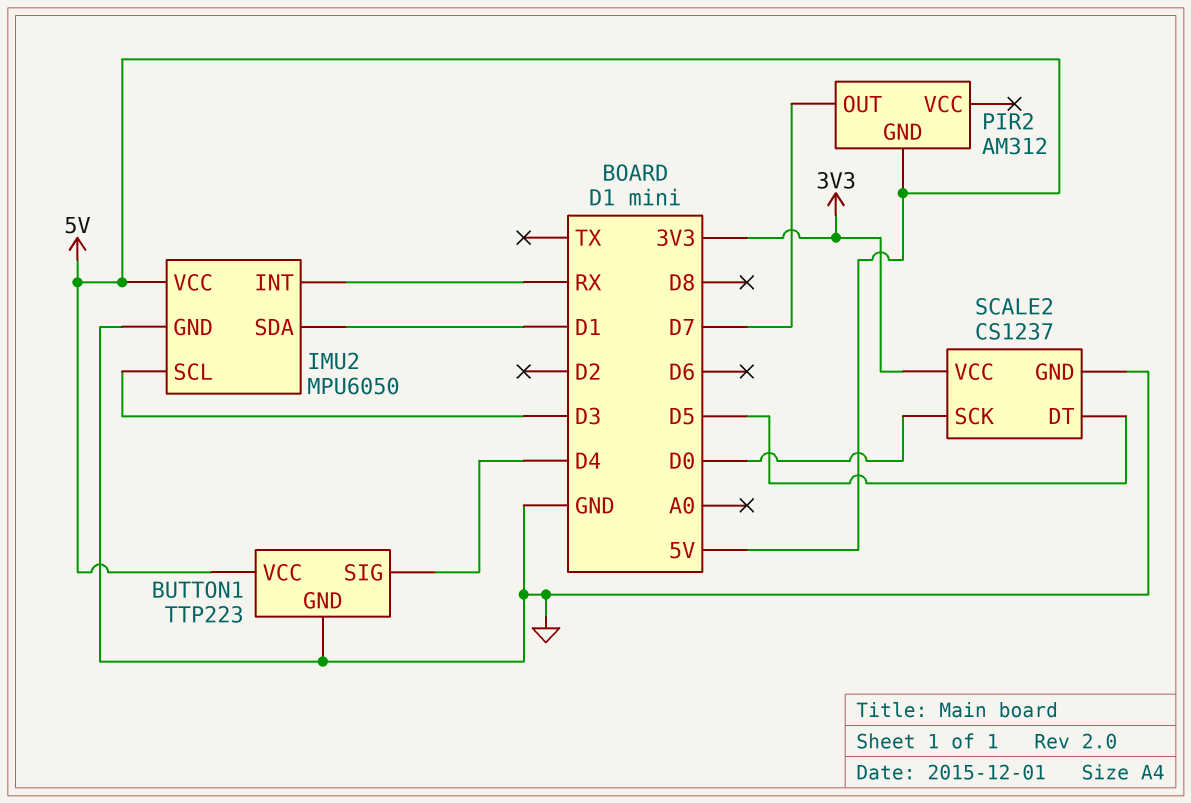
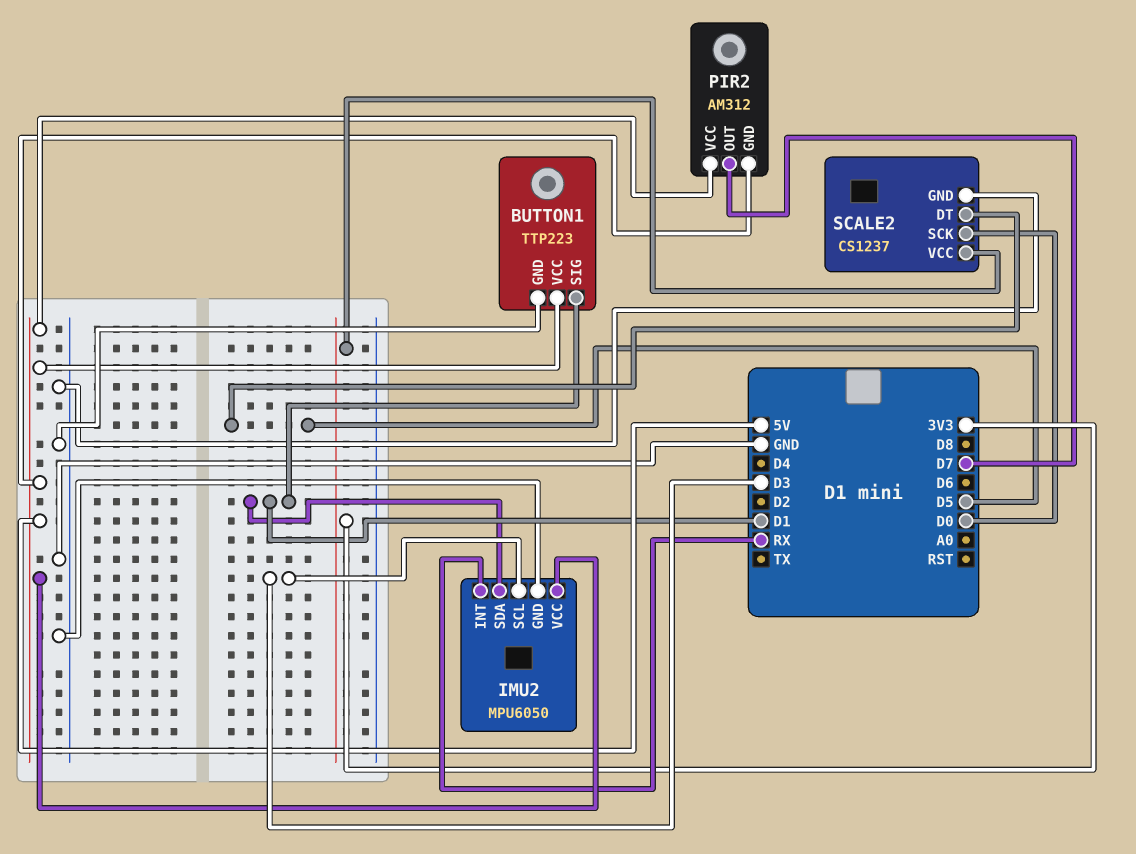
BUTTON1 pin SIG: D4 -> D1
PIR2 pin VCC: none -> 5V

